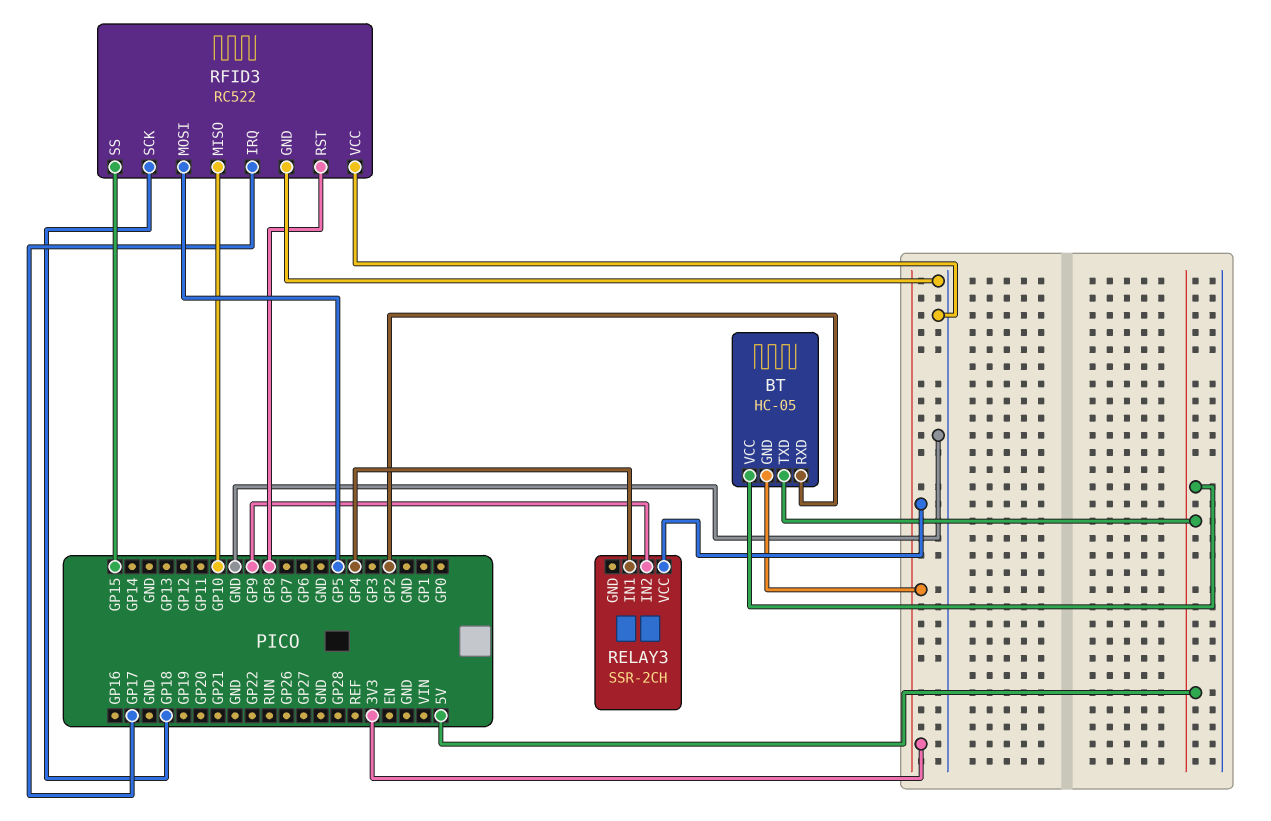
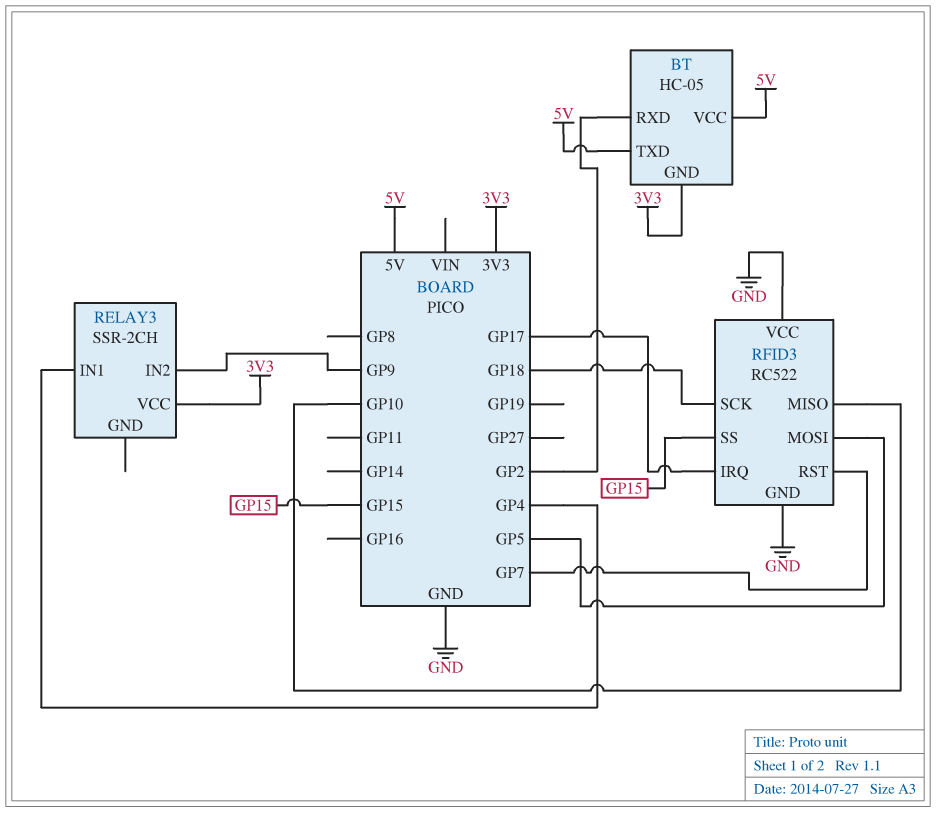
RFID3 pin RST: GP8 -> GP7

